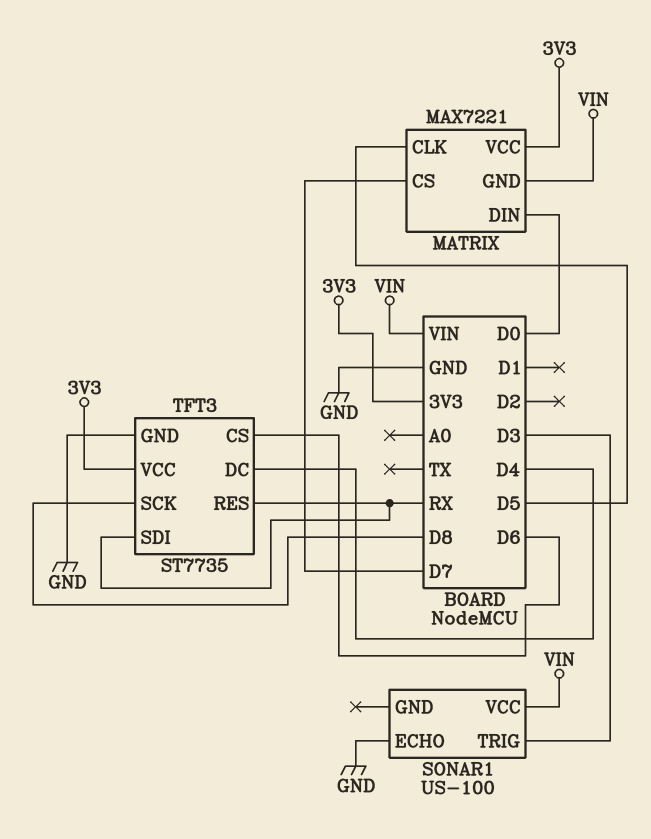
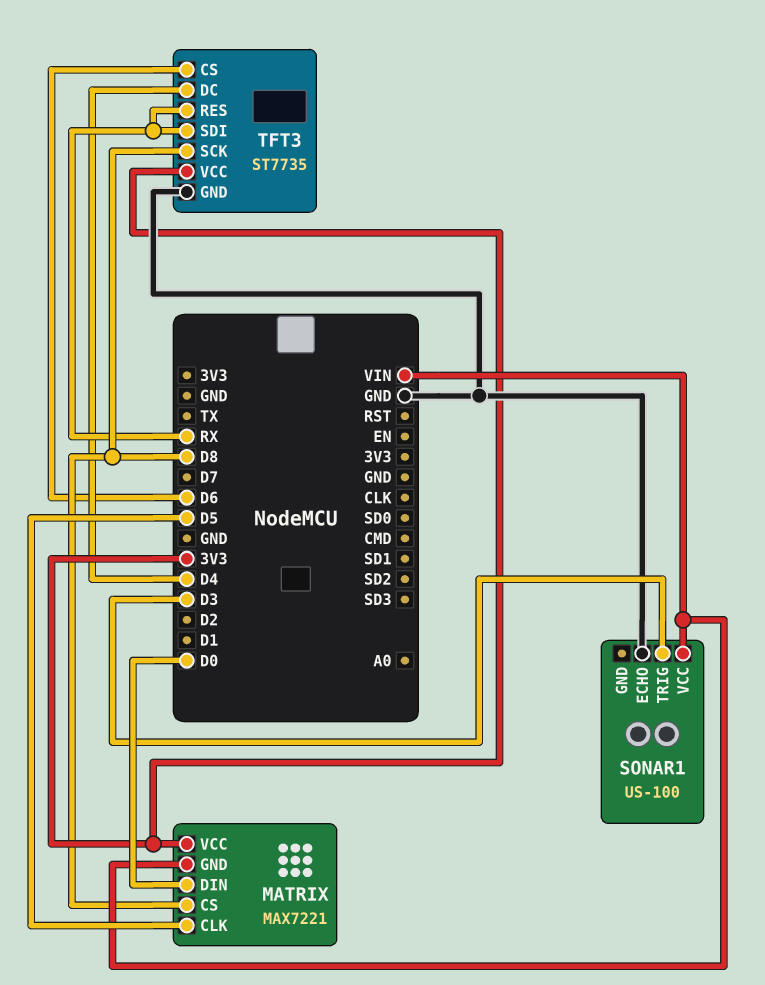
MATRIX pin CS: D7 -> D8

